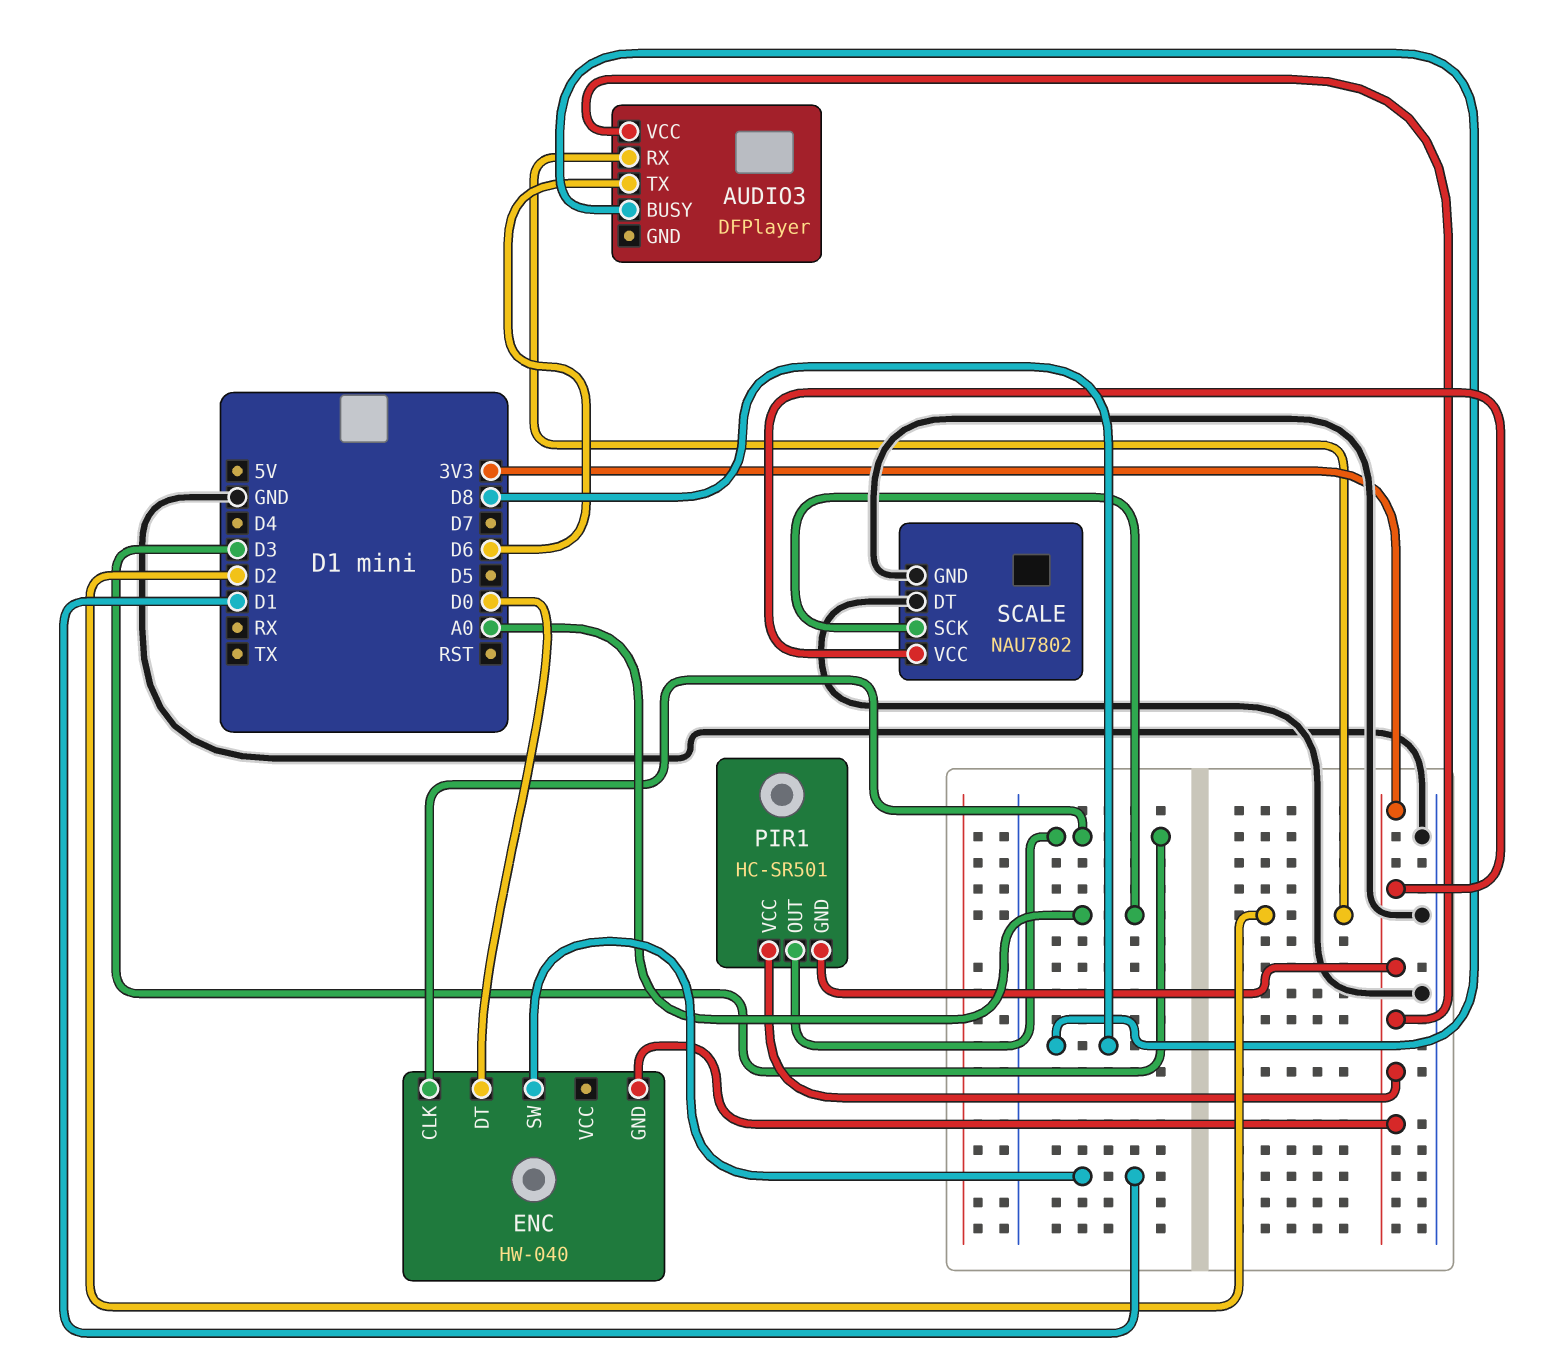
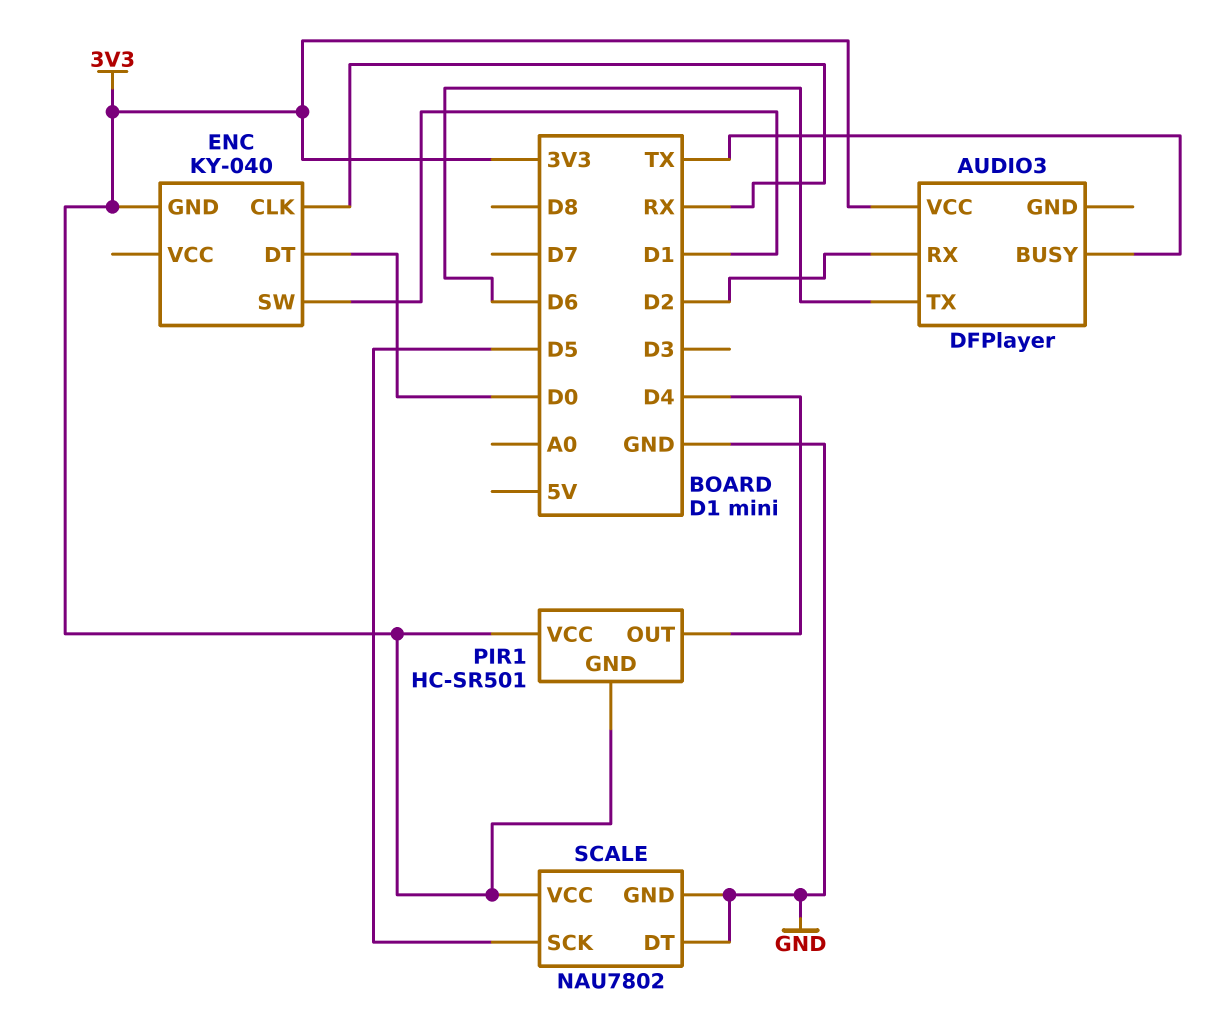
AUDIO3 pin BUSY: D8 -> TX
ENC: HW-040 -> KY-040
ENC pin CLK: D3 -> RX
PIR1 pin OUT: D3 -> D4
SCALE pin SCK: A0 -> D5

